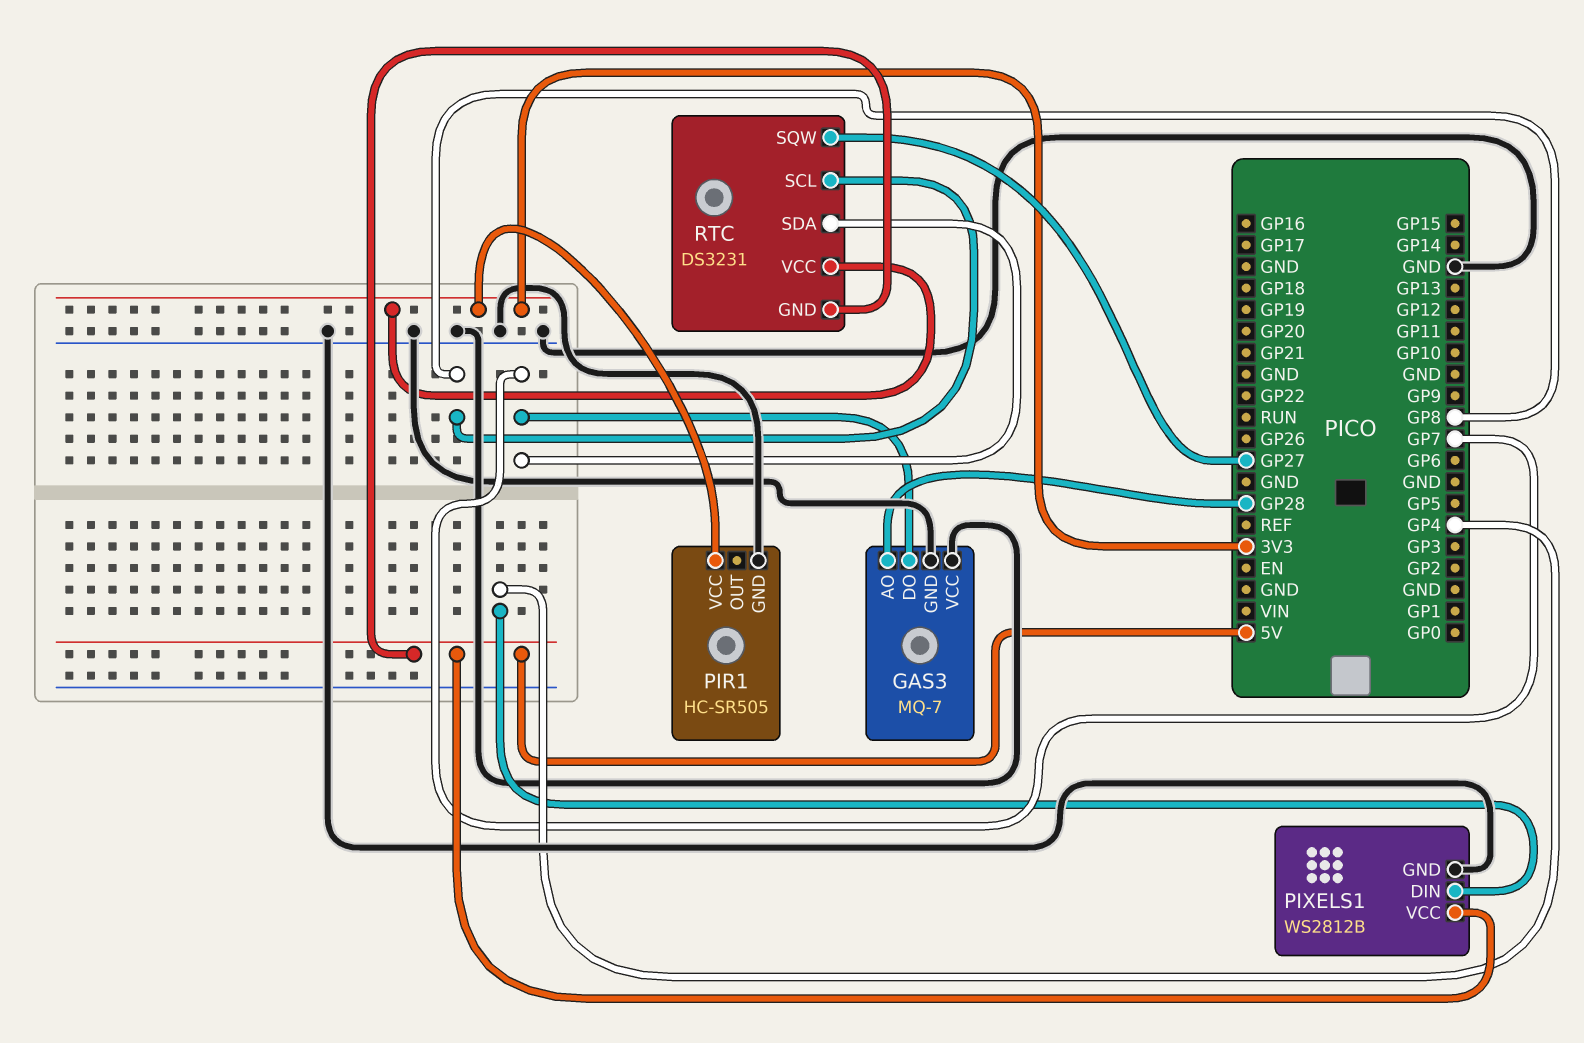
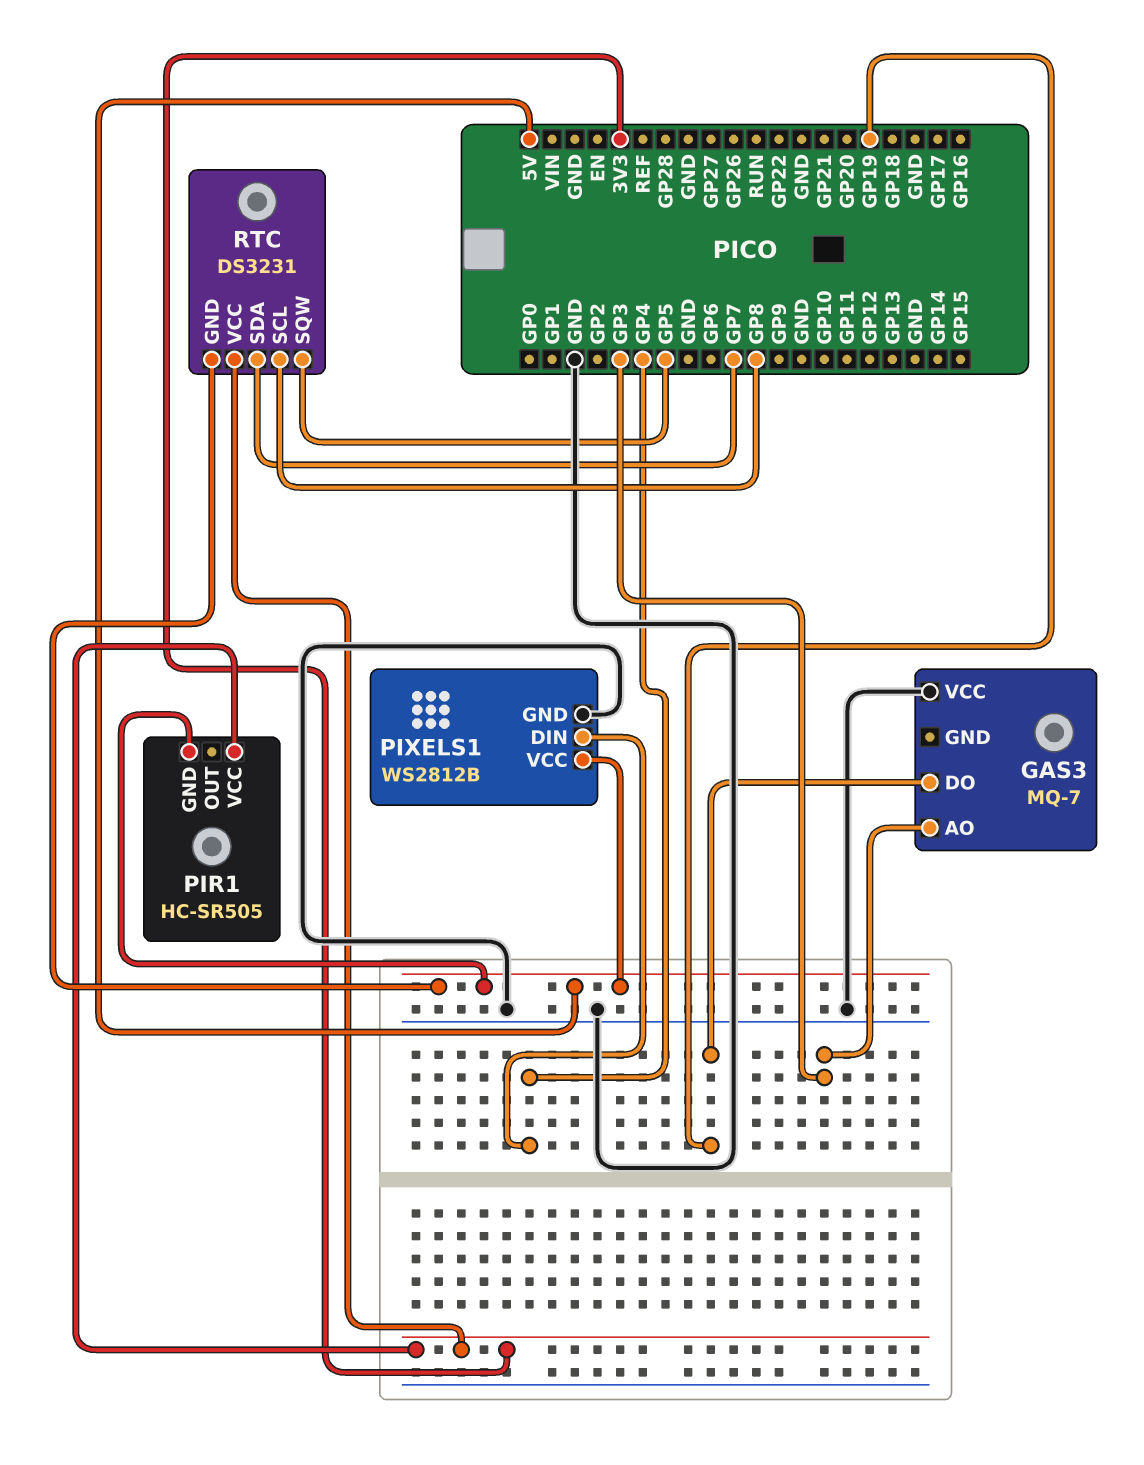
GAS3 pin AO: GP28 -> GP3
GAS3 pin DO: GP7 -> GP19
GAS3 pin GND: GND -> none
PIR1 pin GND: GND -> 5V
RTC pin SQW: GP27 -> GP5

